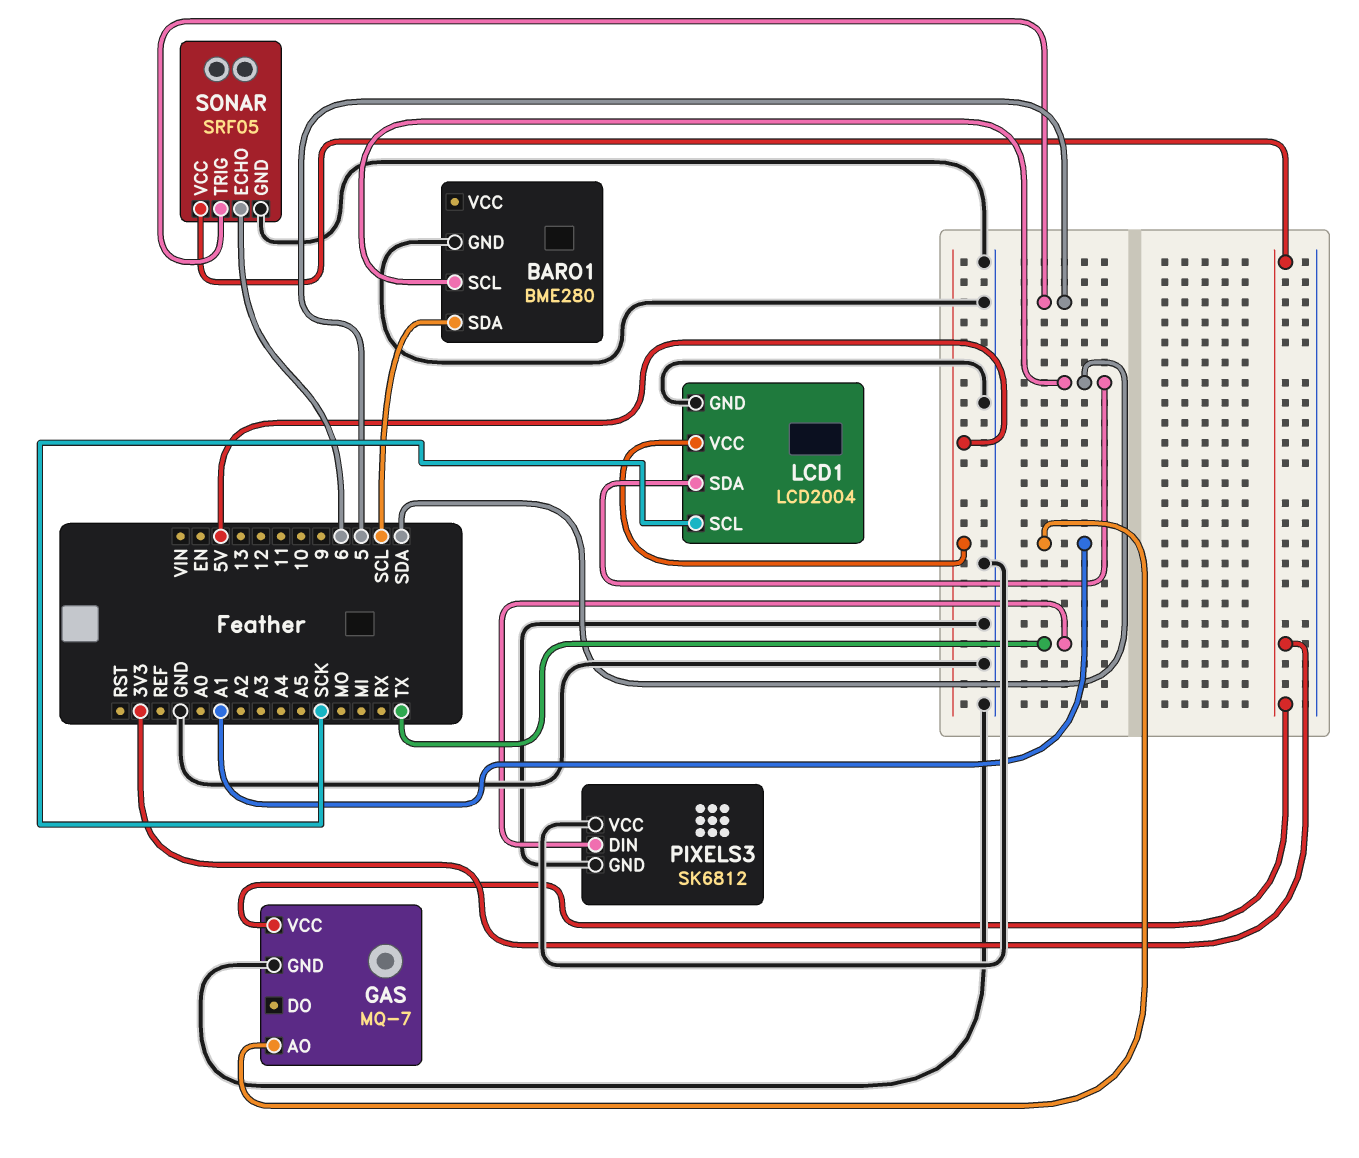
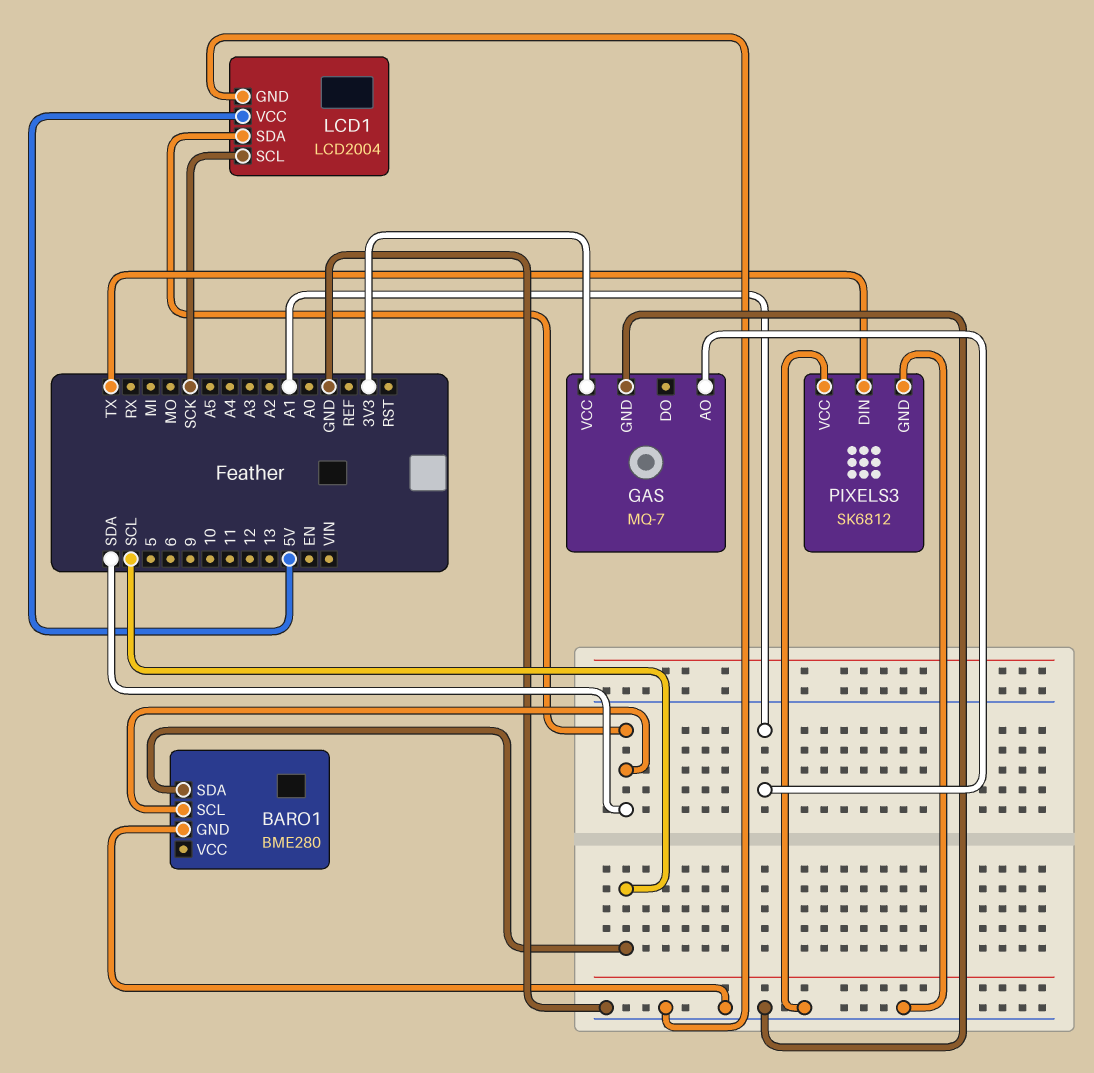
SONAR: SRF05 -> none
SONAR pin ECHO: 6 -> none
SONAR pin GND: GND -> none
SONAR pin TRIG: 5 -> none
SONAR pin VCC: 3V3 -> none

